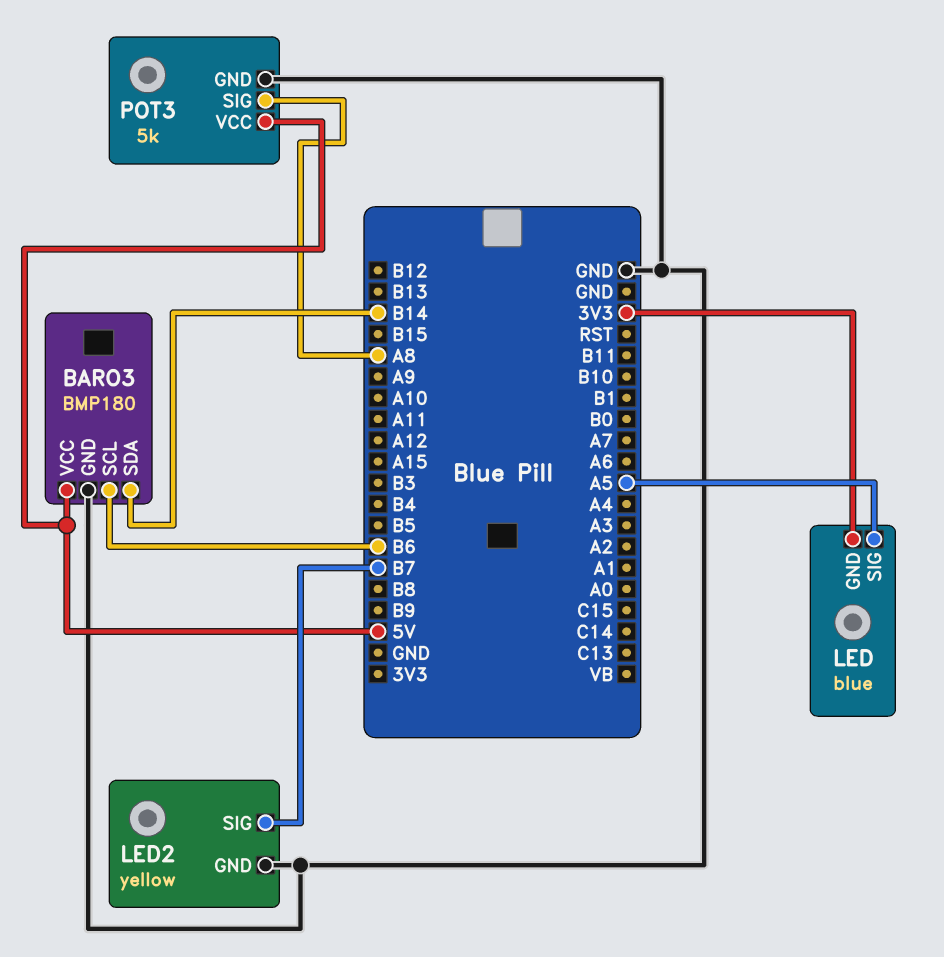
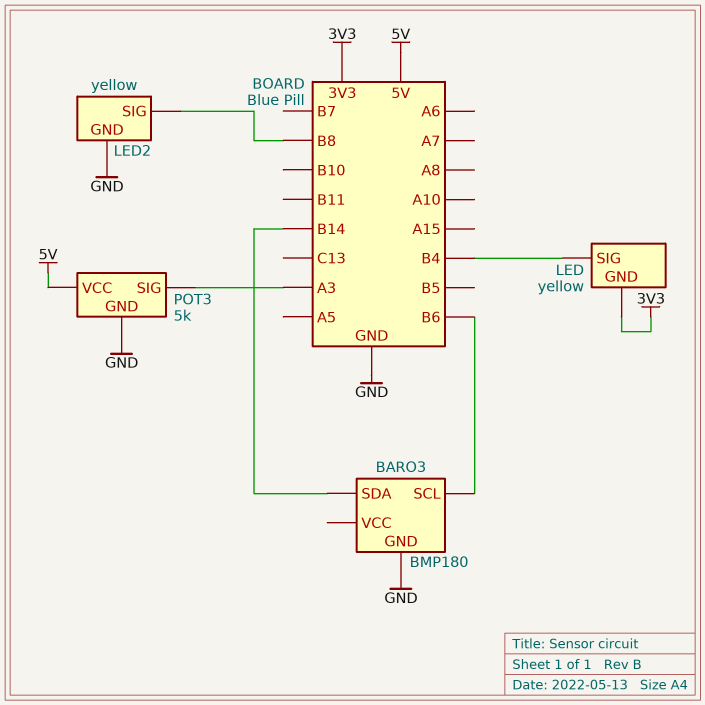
BARO3 pin VCC: 5V -> none
LED: blue -> yellow
LED pin SIG: A5 -> B4
LED2 pin SIG: B7 -> B8
POT3 pin SIG: A8 -> A3

